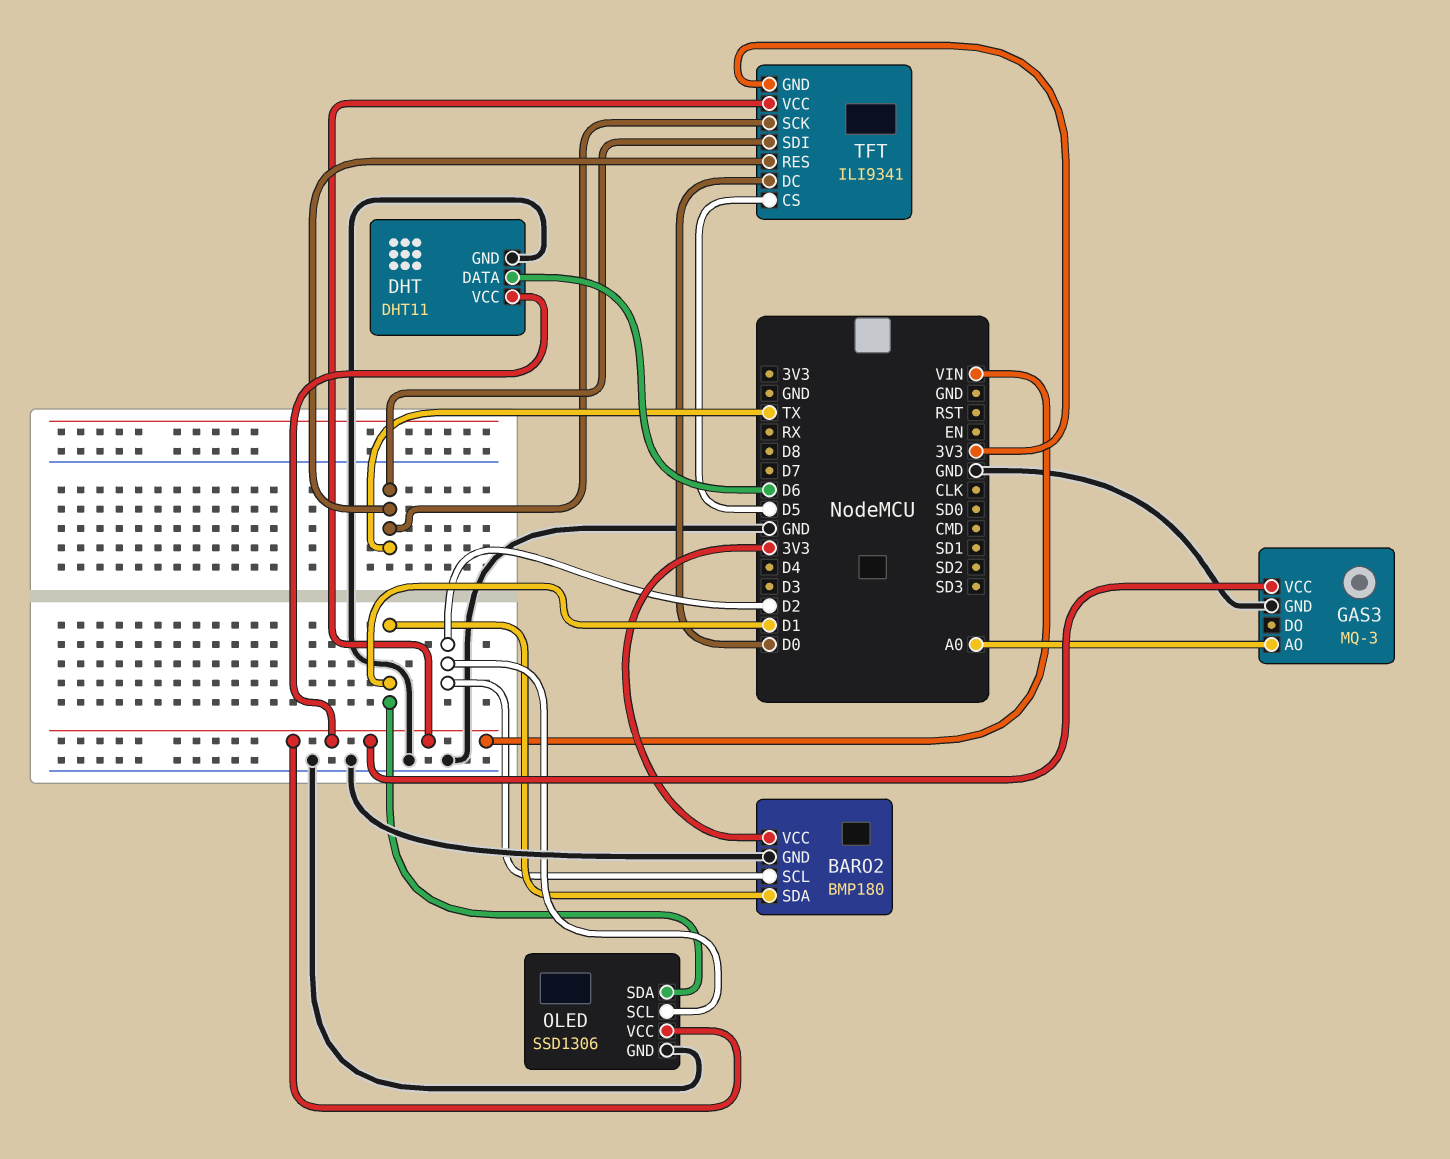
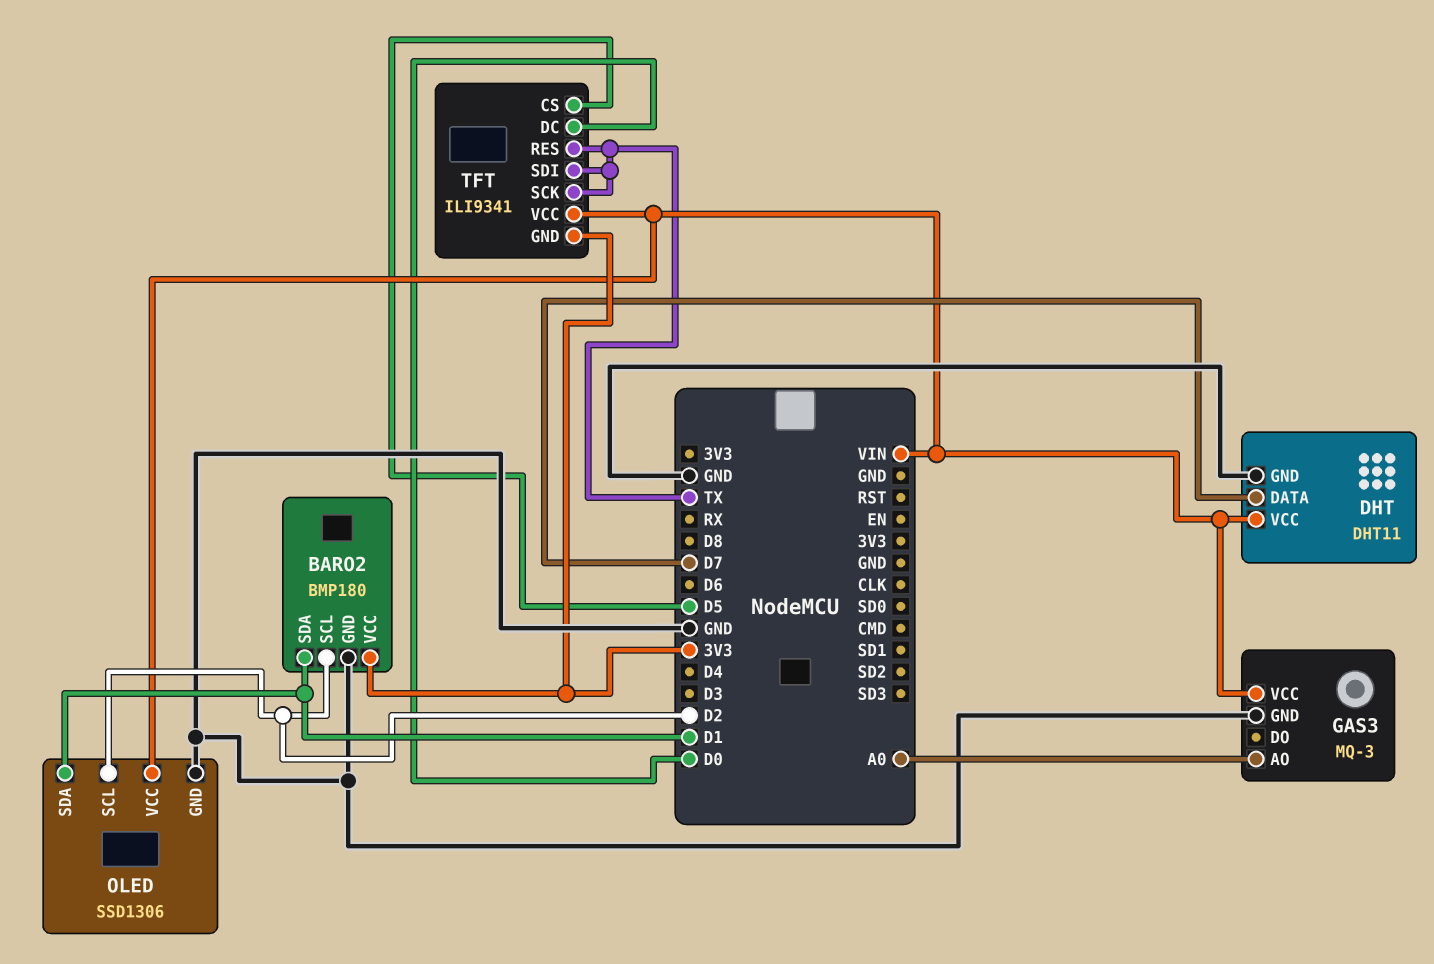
DHT pin DATA: D6 -> D7

